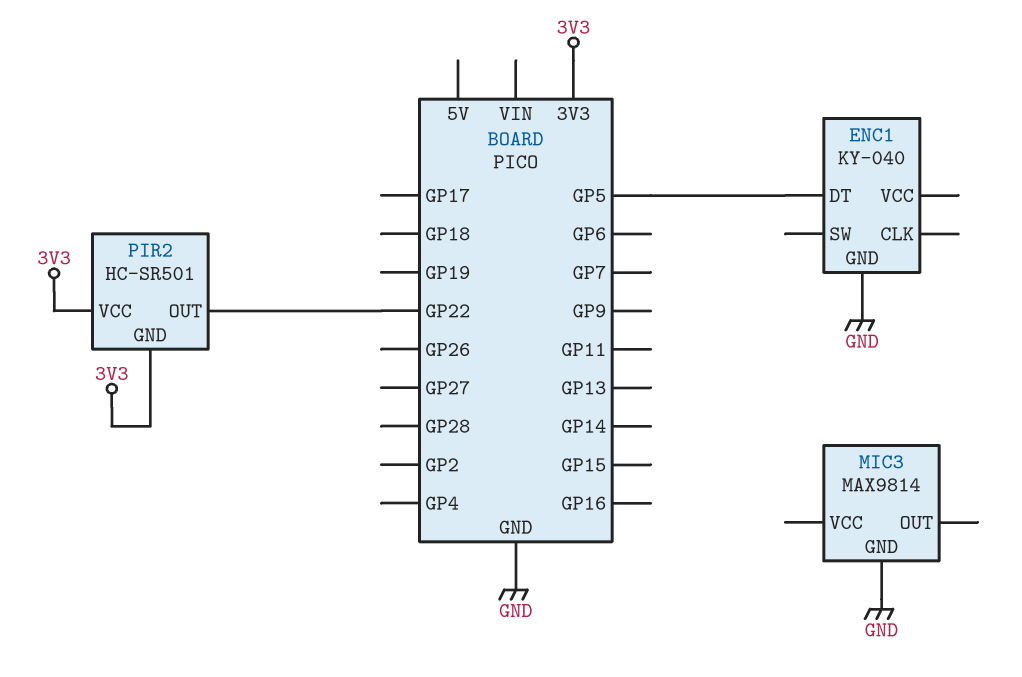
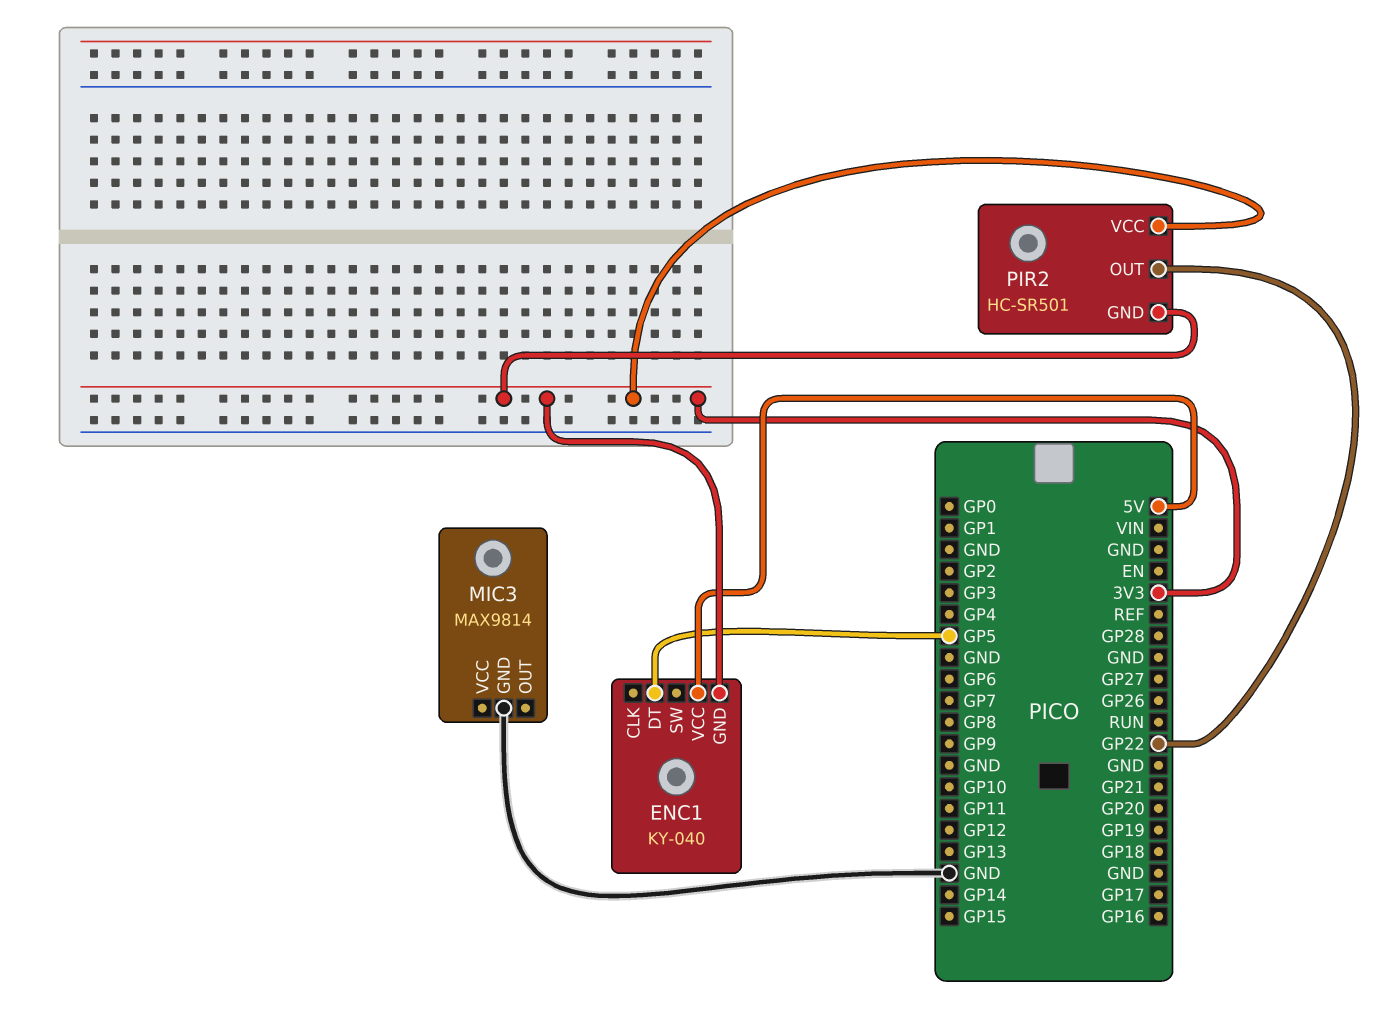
ENC1 pin GND: GND -> 3V3
ENC1 pin VCC: none -> 5V

